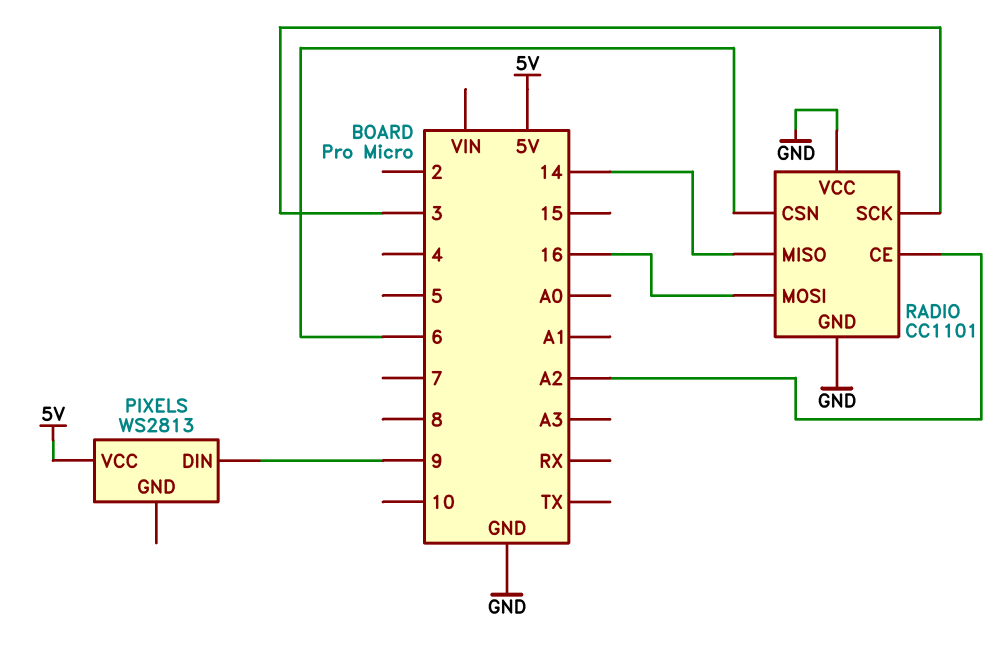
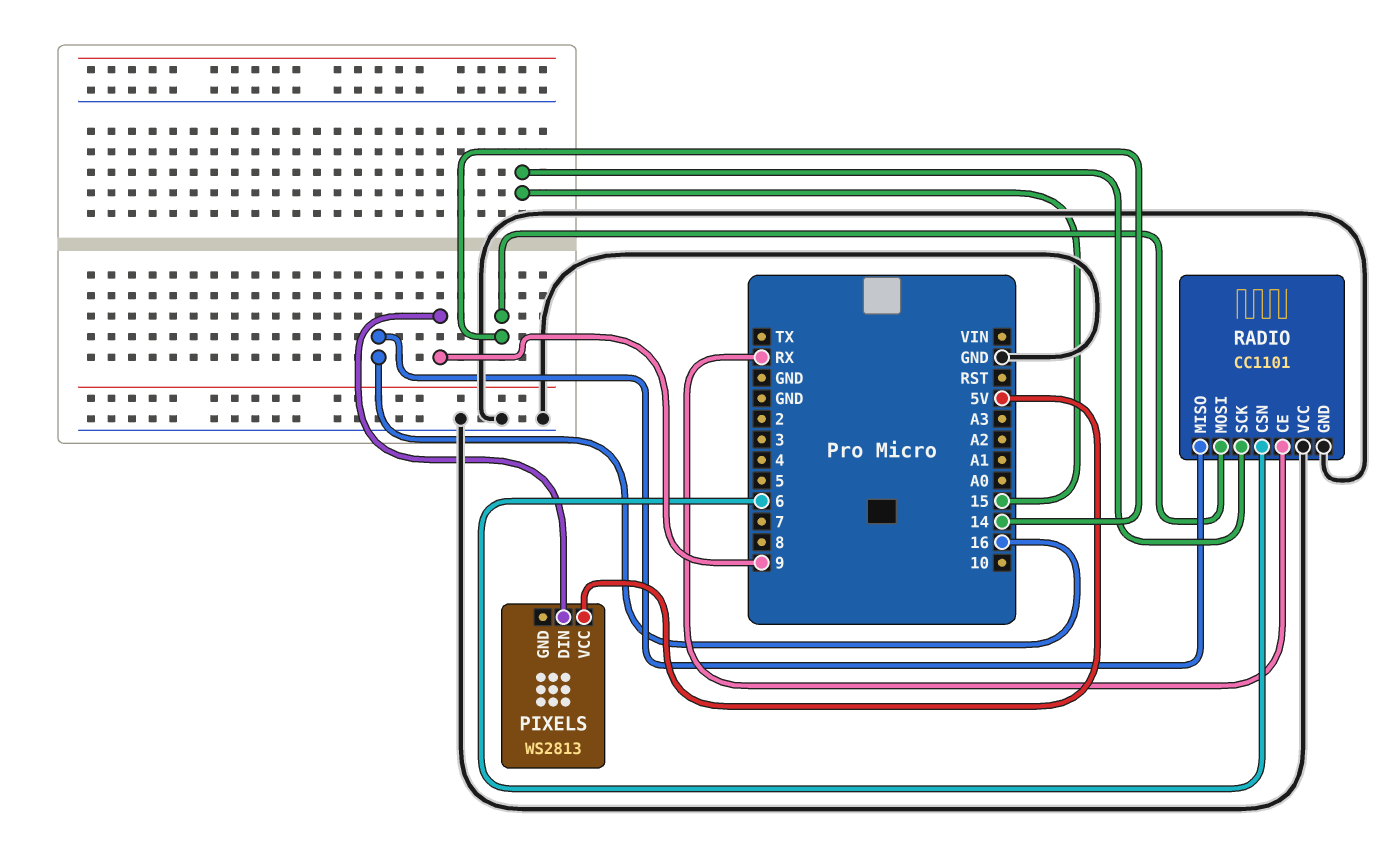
RADIO pin CE: A2 -> RX
RADIO pin MISO: 14 -> 16
RADIO pin MOSI: 16 -> 14
RADIO pin SCK: 3 -> 15

